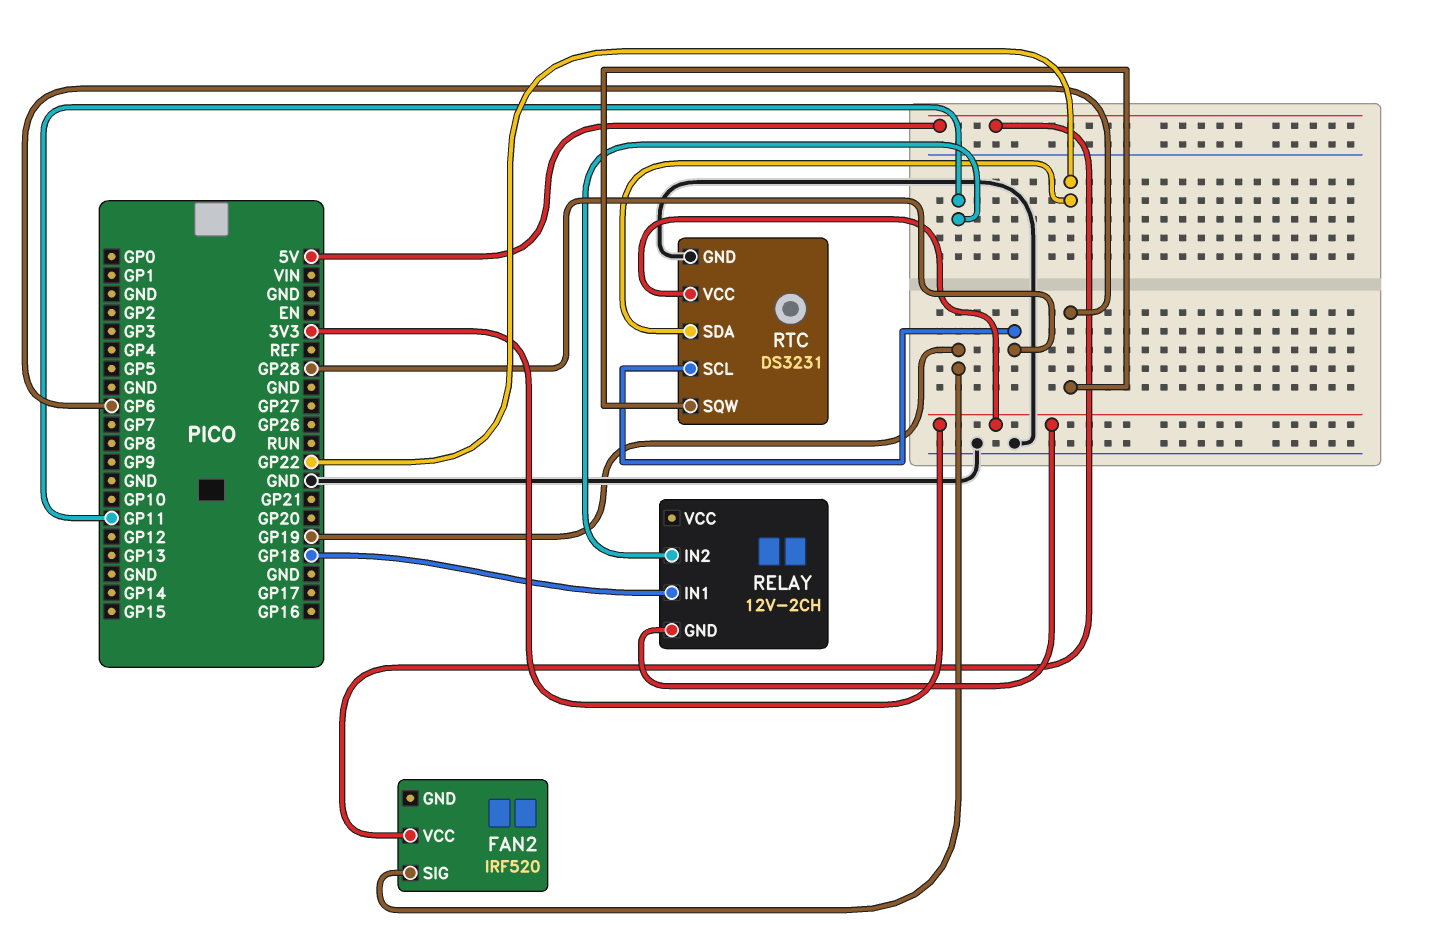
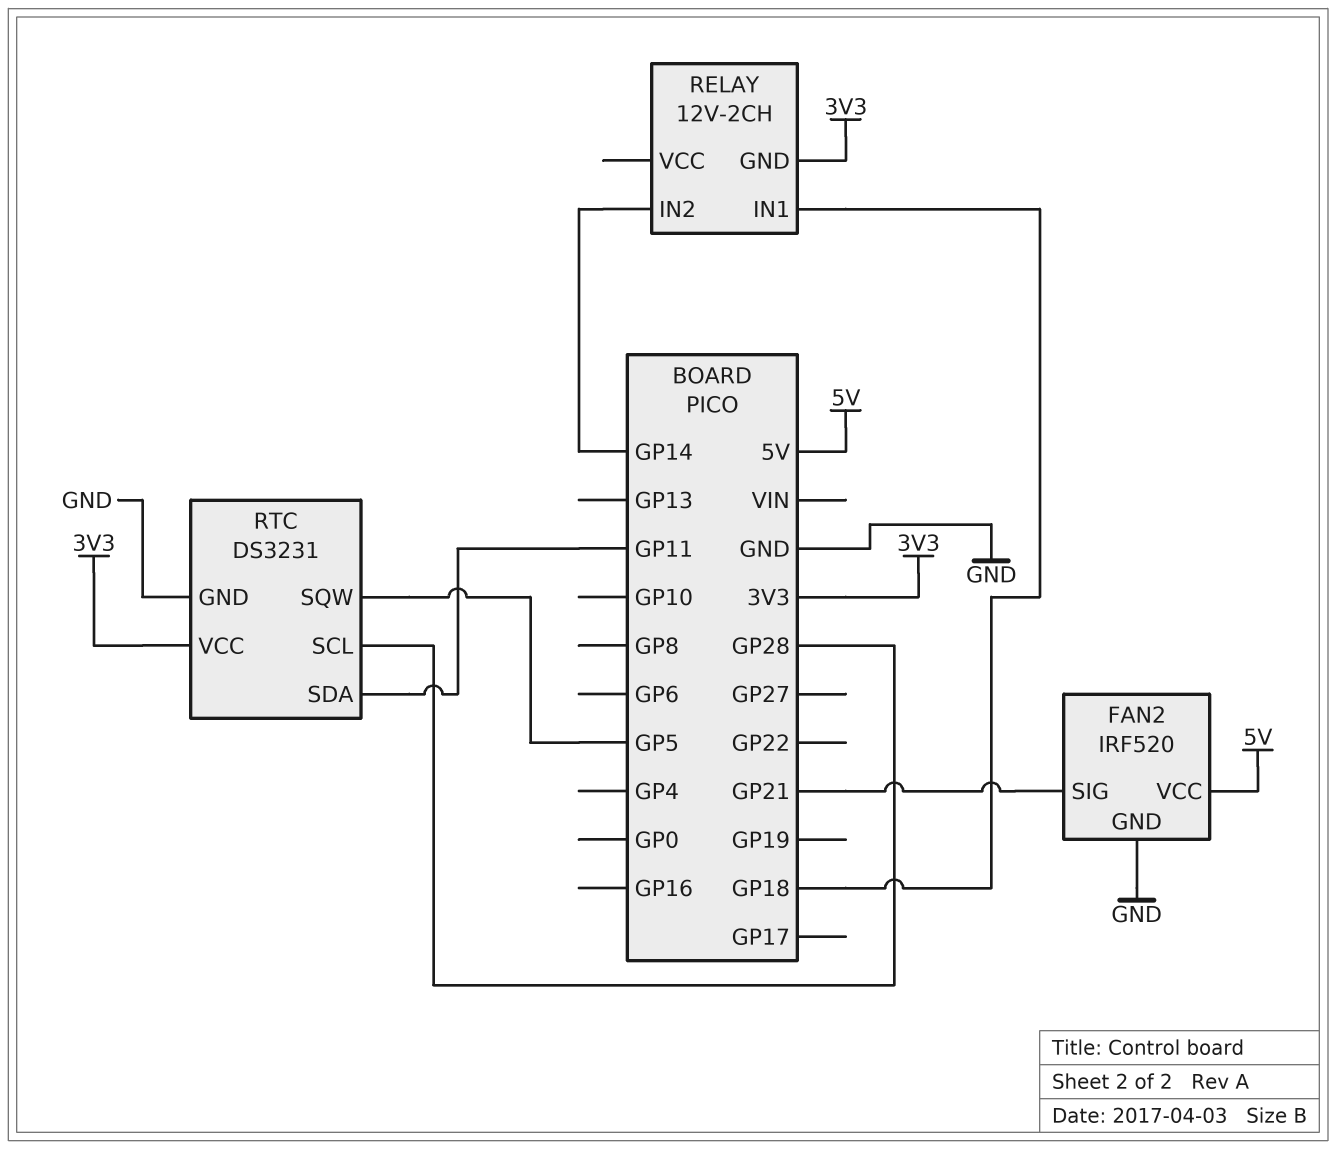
FAN2 pin GND: none -> GND
FAN2 pin SIG: GP19 -> GP21
RELAY pin IN2: GP11 -> GP14
RTC pin SDA: GP22 -> GP11
RTC pin SQW: GP6 -> GP5

